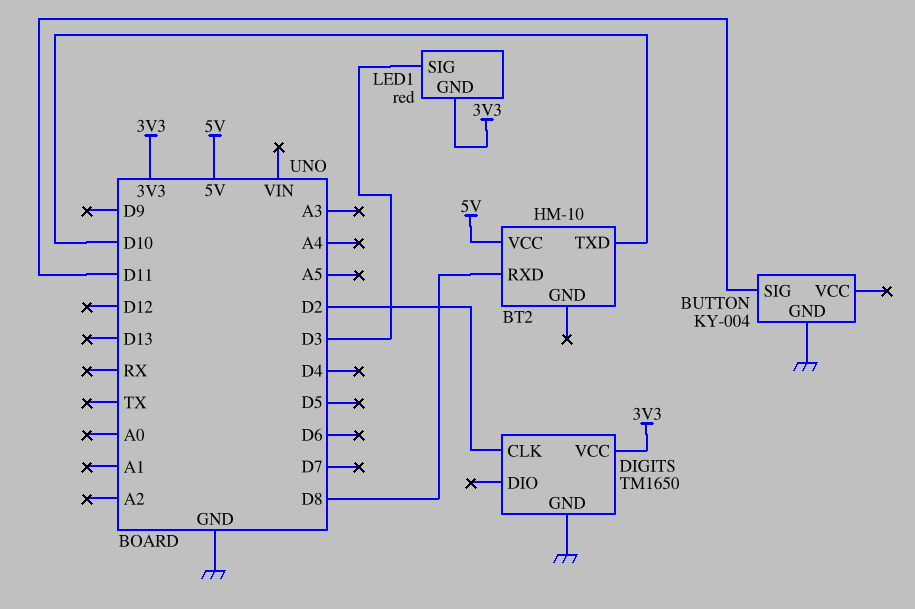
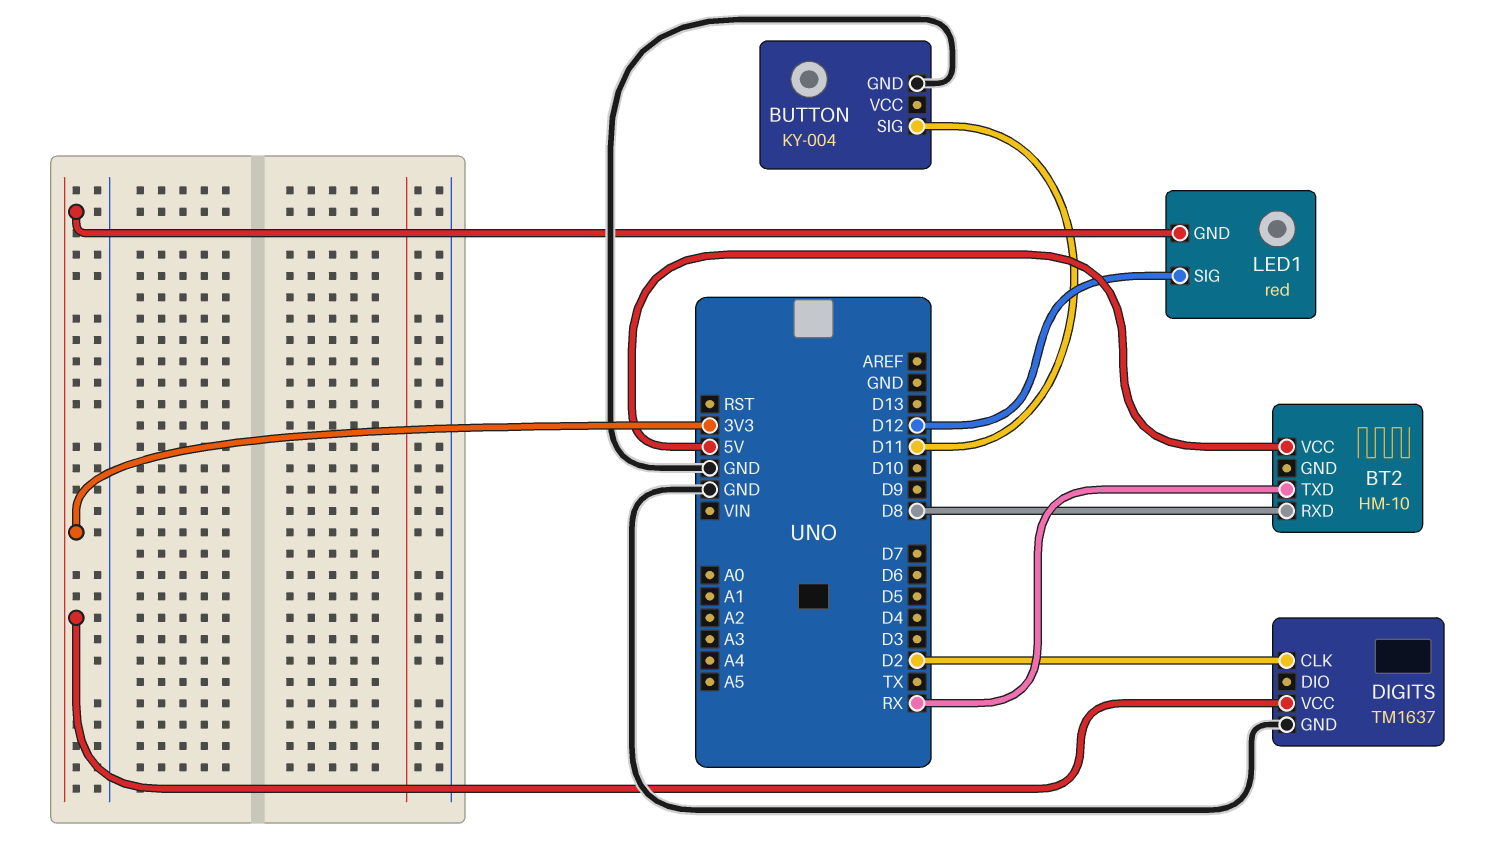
BT2 pin TXD: D10 -> RX
DIGITS: TM1650 -> TM1637
LED1 pin SIG: D3 -> D12

